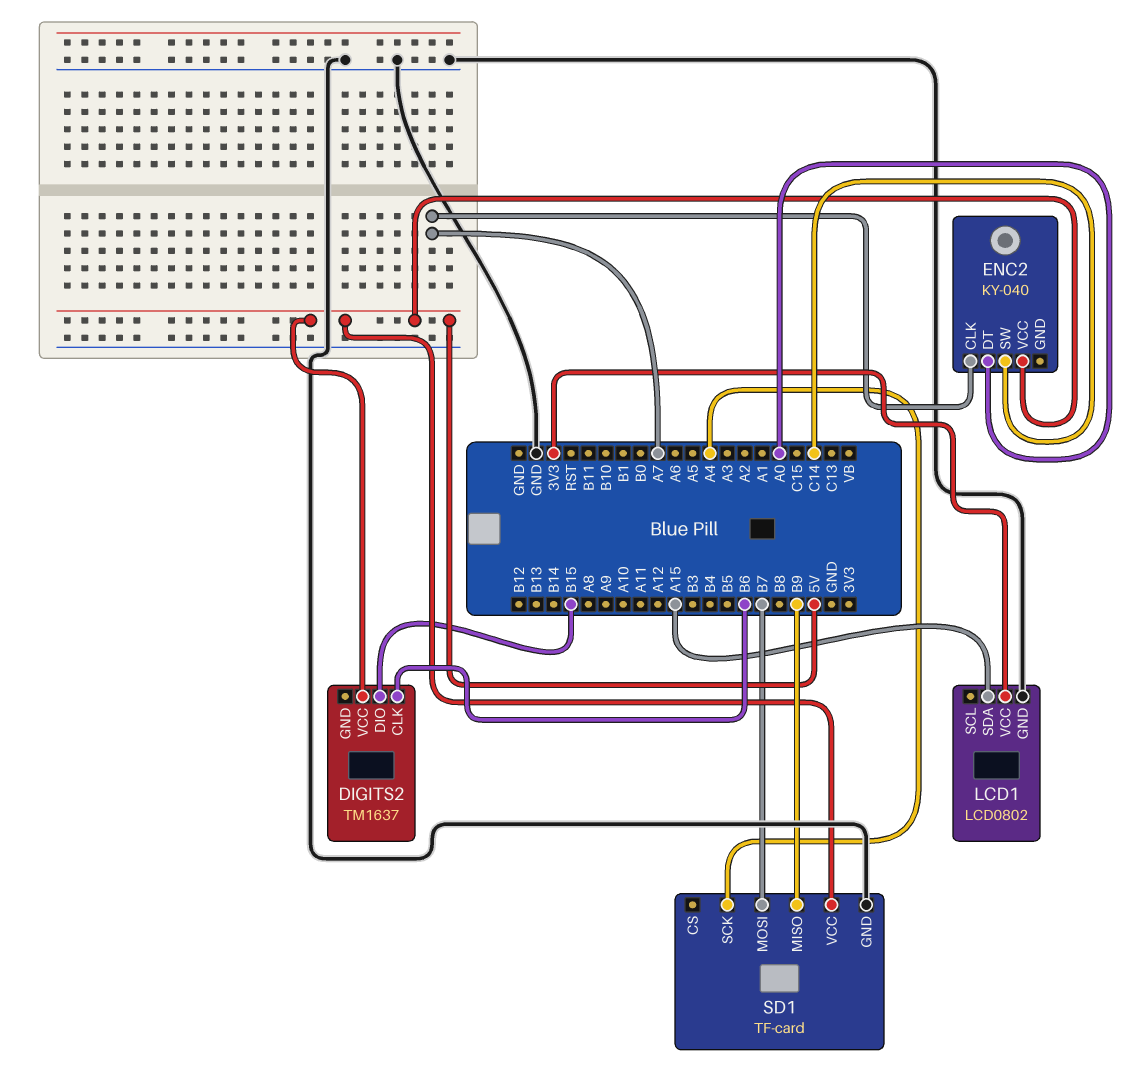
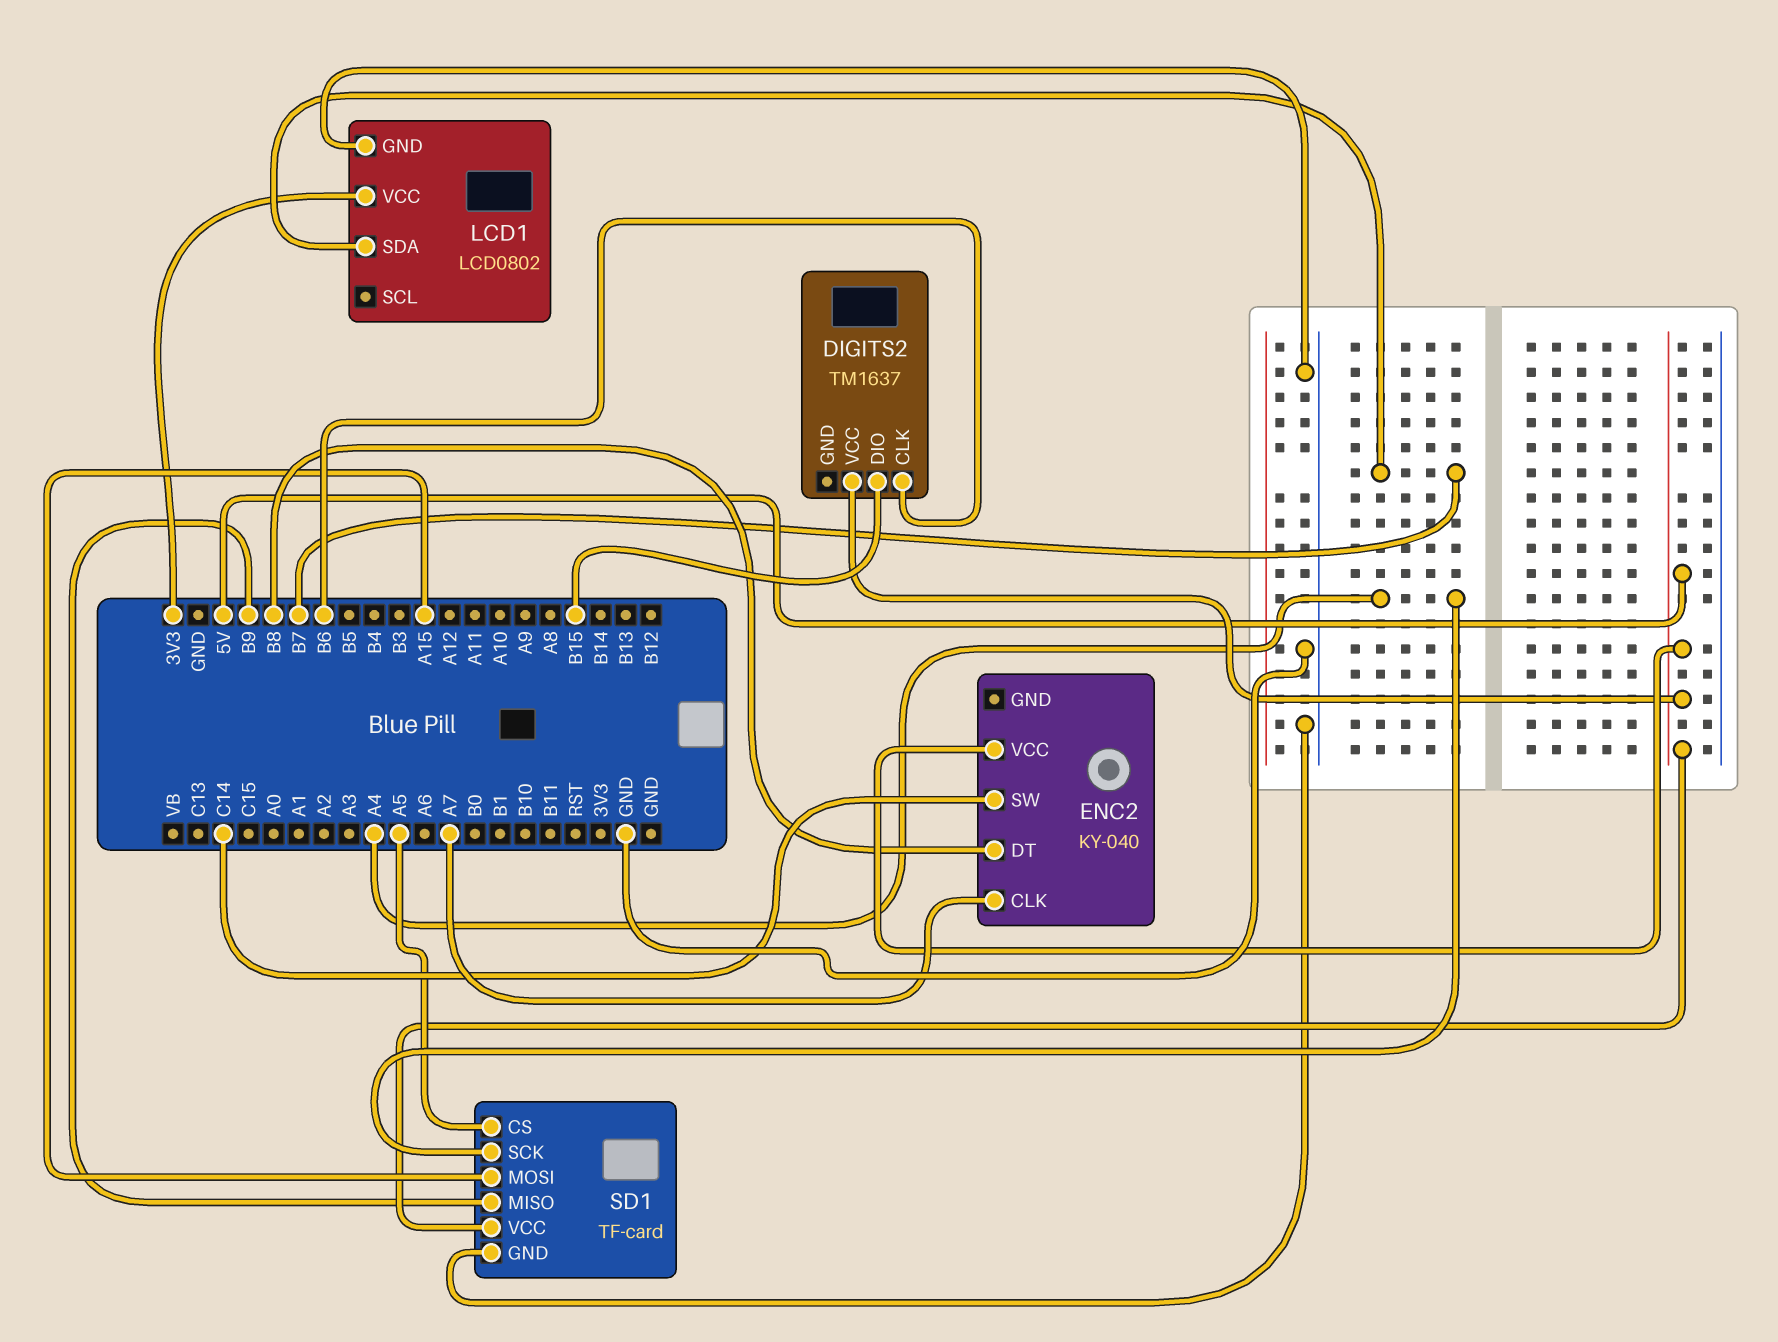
ENC2 pin DT: A0 -> B8
LCD1 pin SDA: A15 -> B7
SD1 pin CS: none -> A5
SD1 pin MOSI: B7 -> A15

